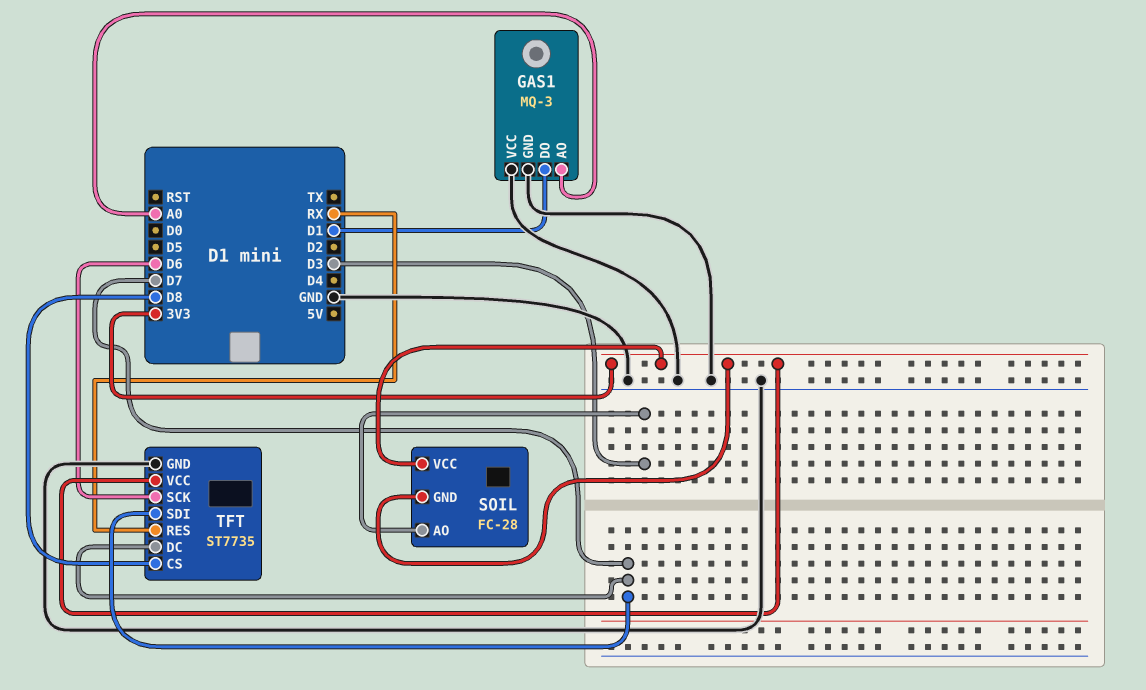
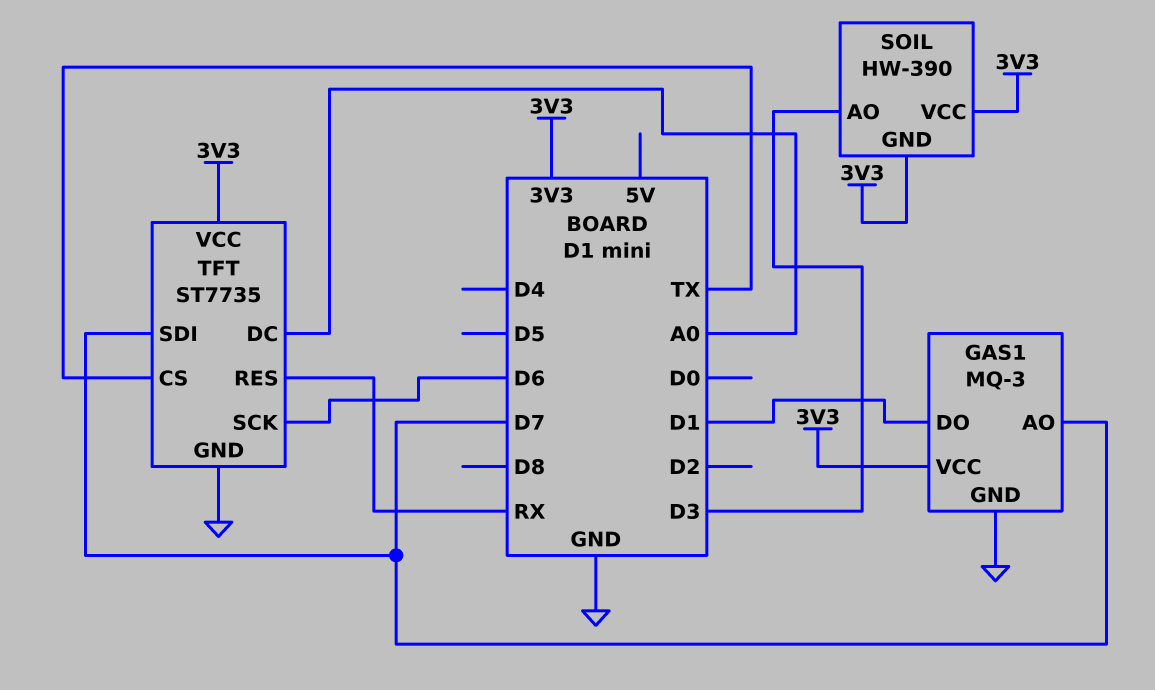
GAS1 pin AO: A0 -> D7
GAS1 pin VCC: GND -> 3V3
SOIL: FC-28 -> HW-390
TFT pin CS: D8 -> TX
TFT pin DC: D7 -> A0

